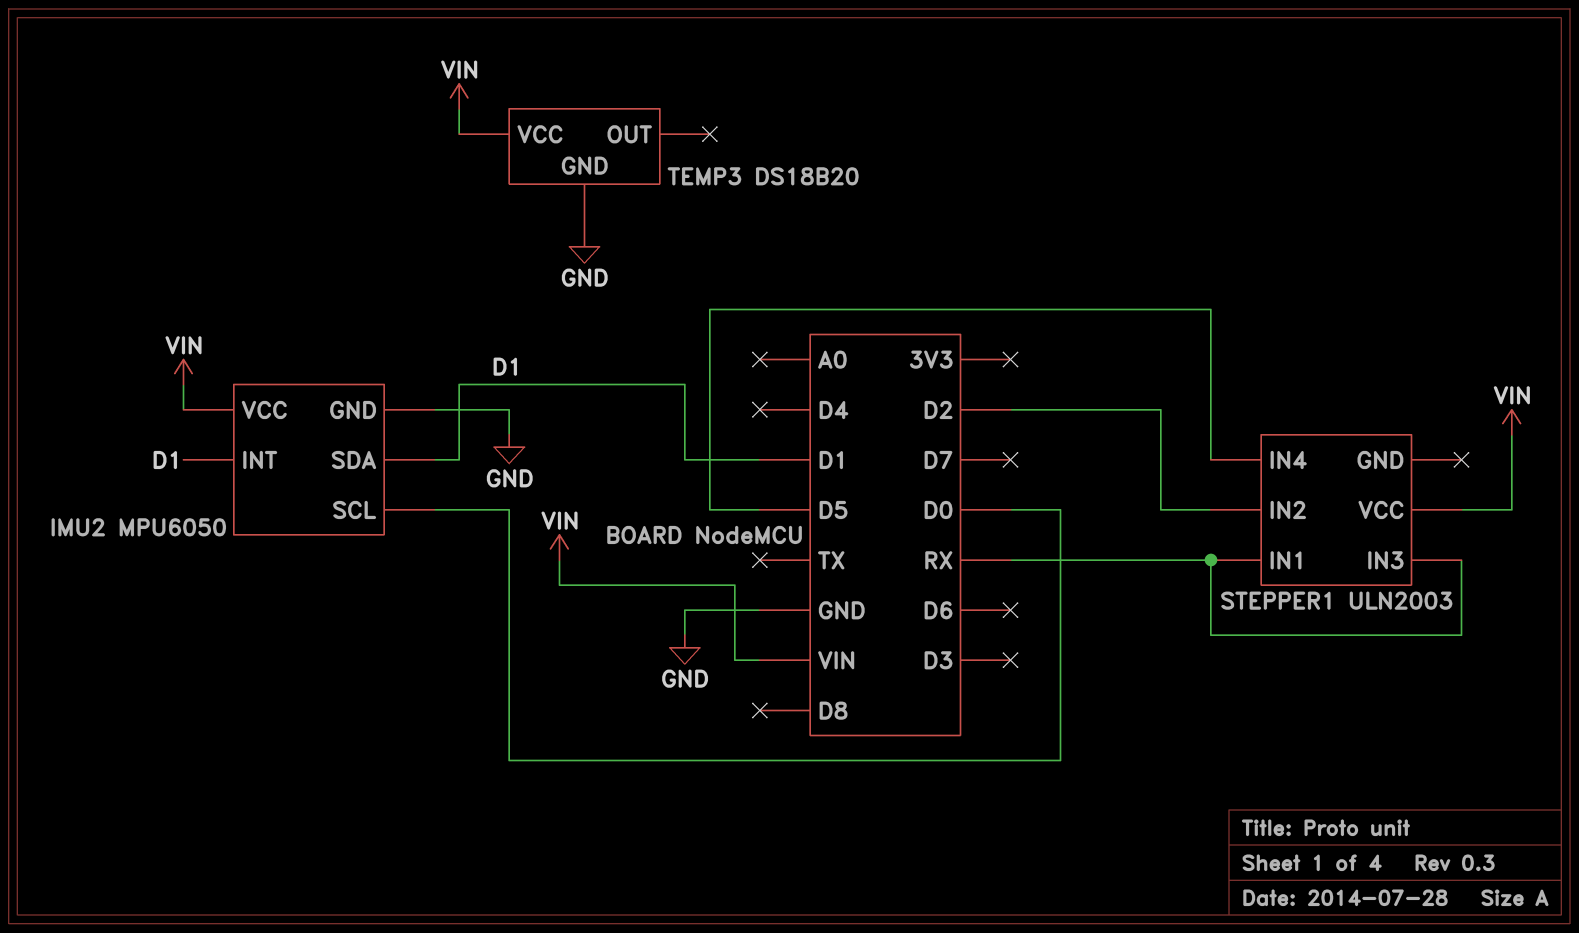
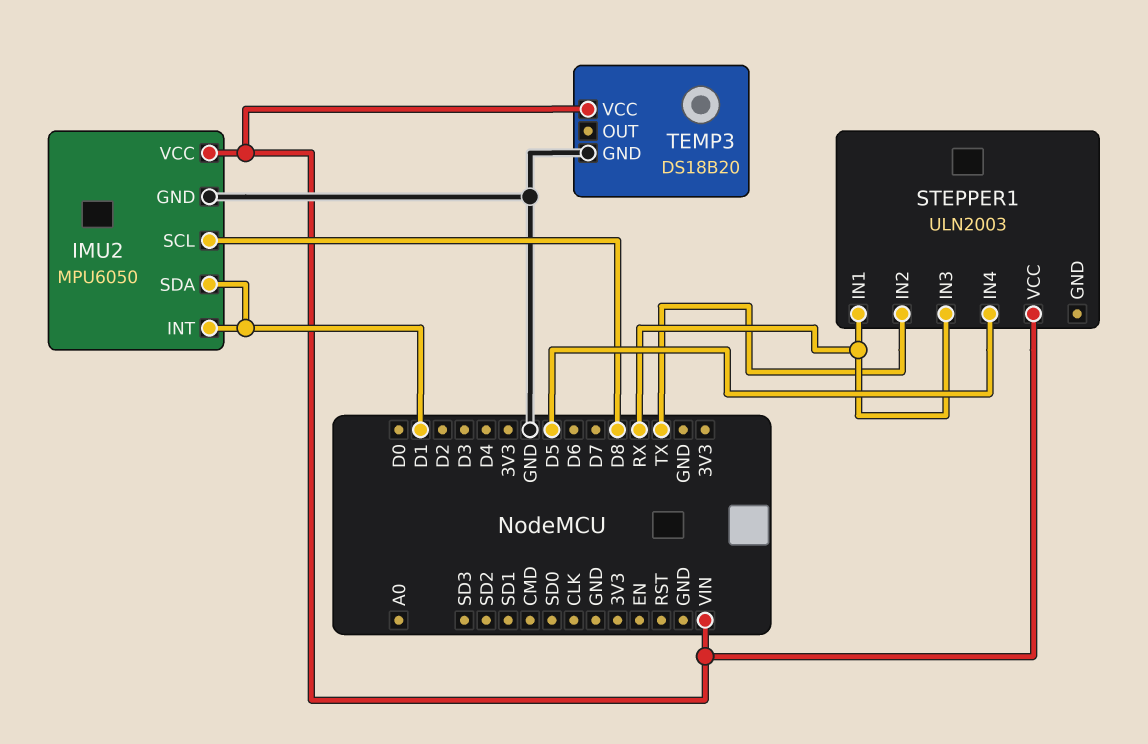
IMU2 pin SCL: D0 -> D8
STEPPER1 pin IN2: D2 -> TX

